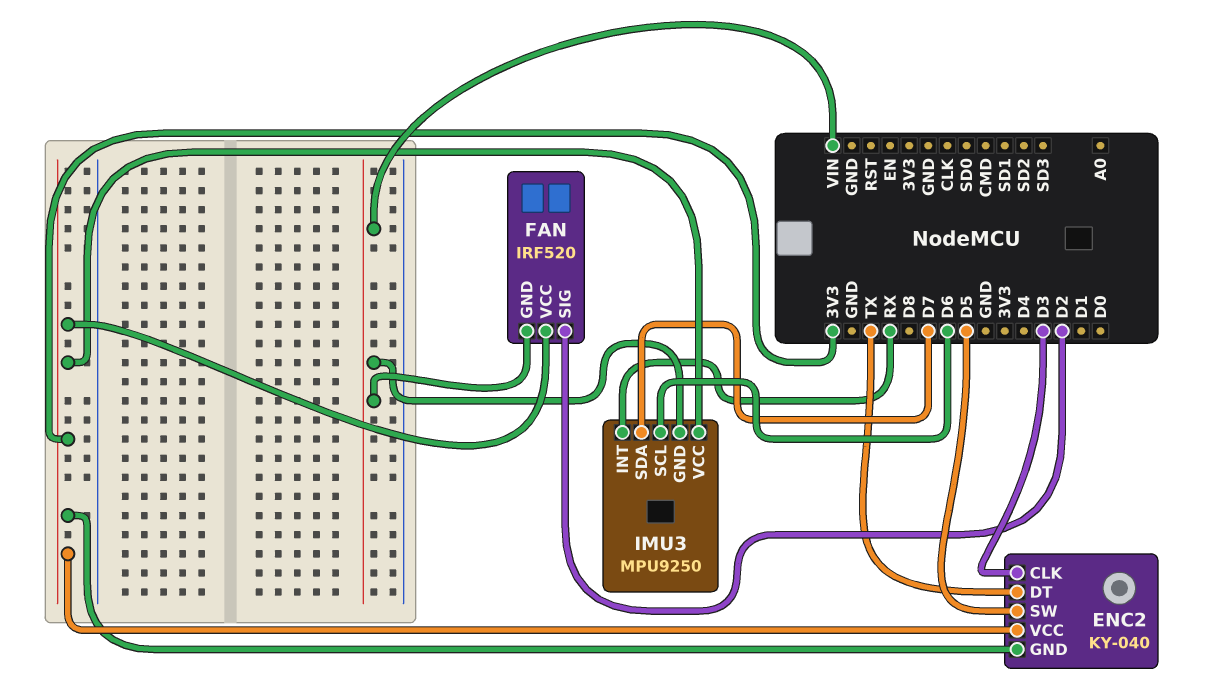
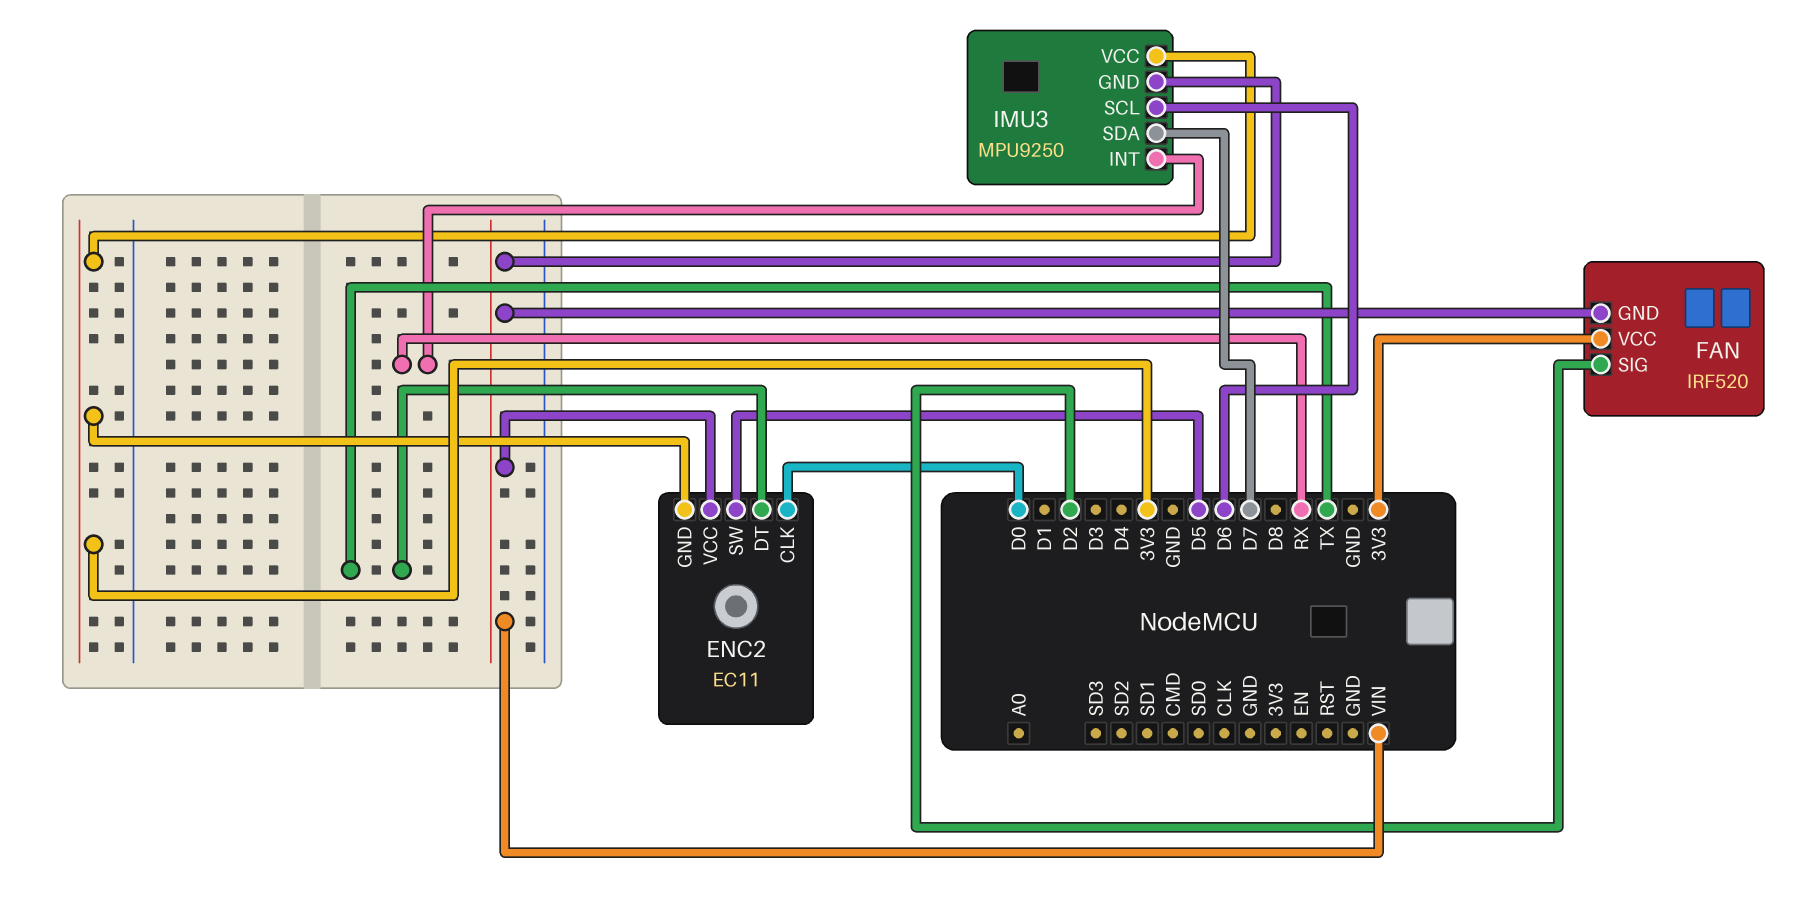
ENC2: KY-040 -> EC11
ENC2 pin CLK: D3 -> D0
ENC2 pin VCC: 3V3 -> VIN

